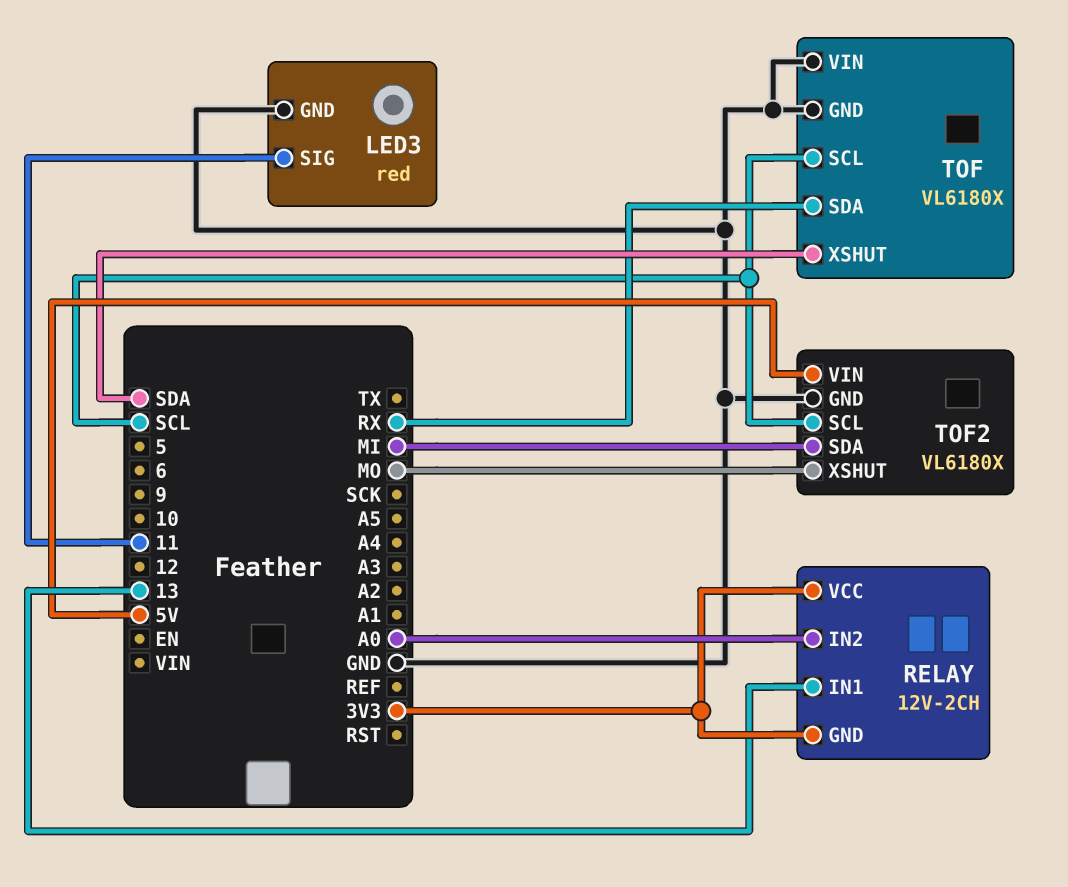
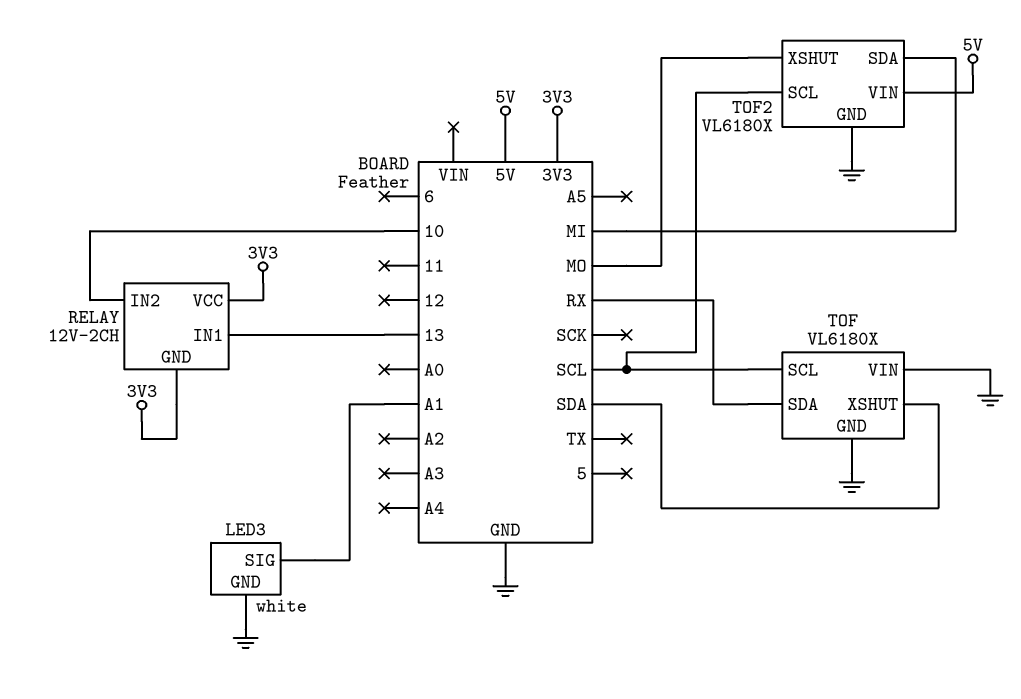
LED3: red -> white
LED3 pin SIG: 11 -> A1
RELAY pin IN2: A0 -> 10

